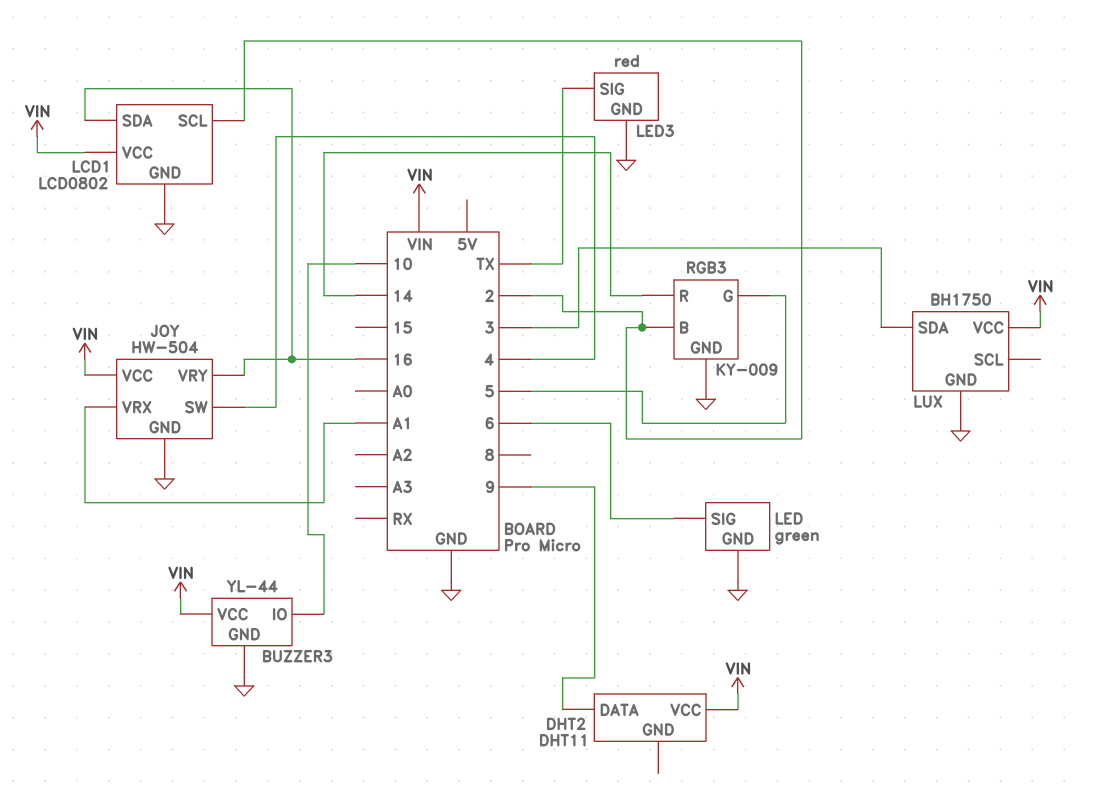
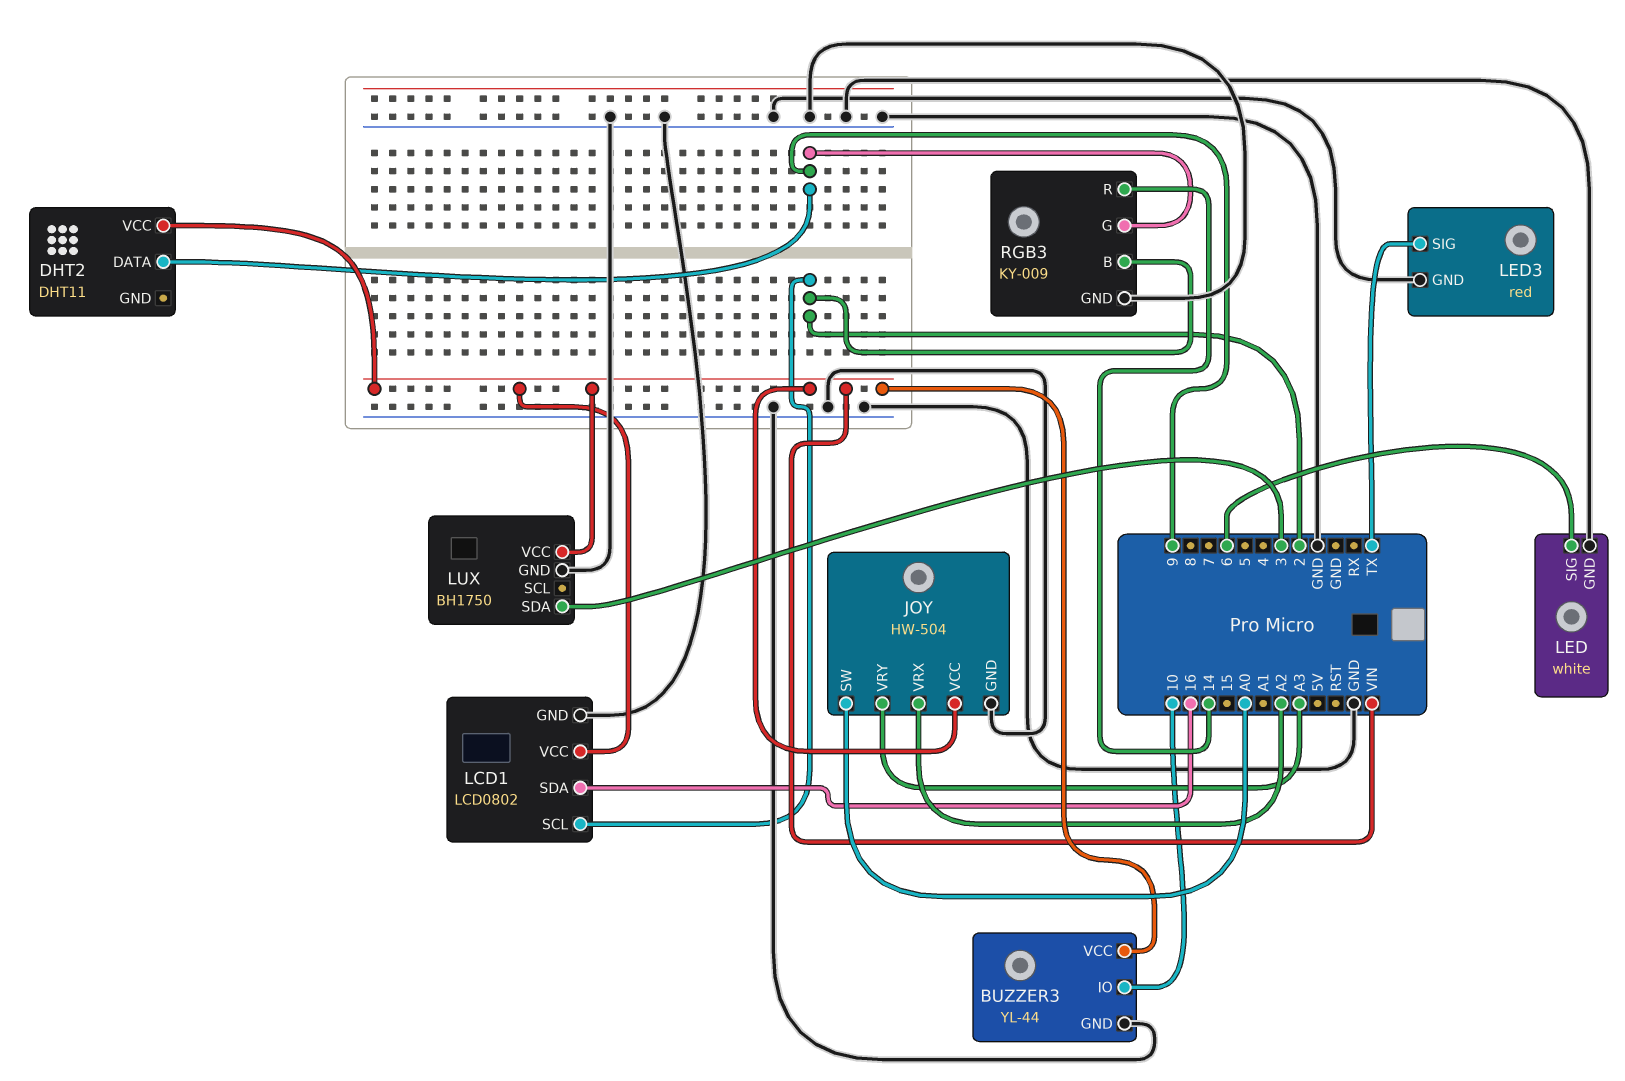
JOY pin SW: 4 -> A0
JOY pin VRX: A1 -> A2
JOY pin VRY: 16 -> A3
LED: green -> white
RGB3 pin G: 5 -> 9

